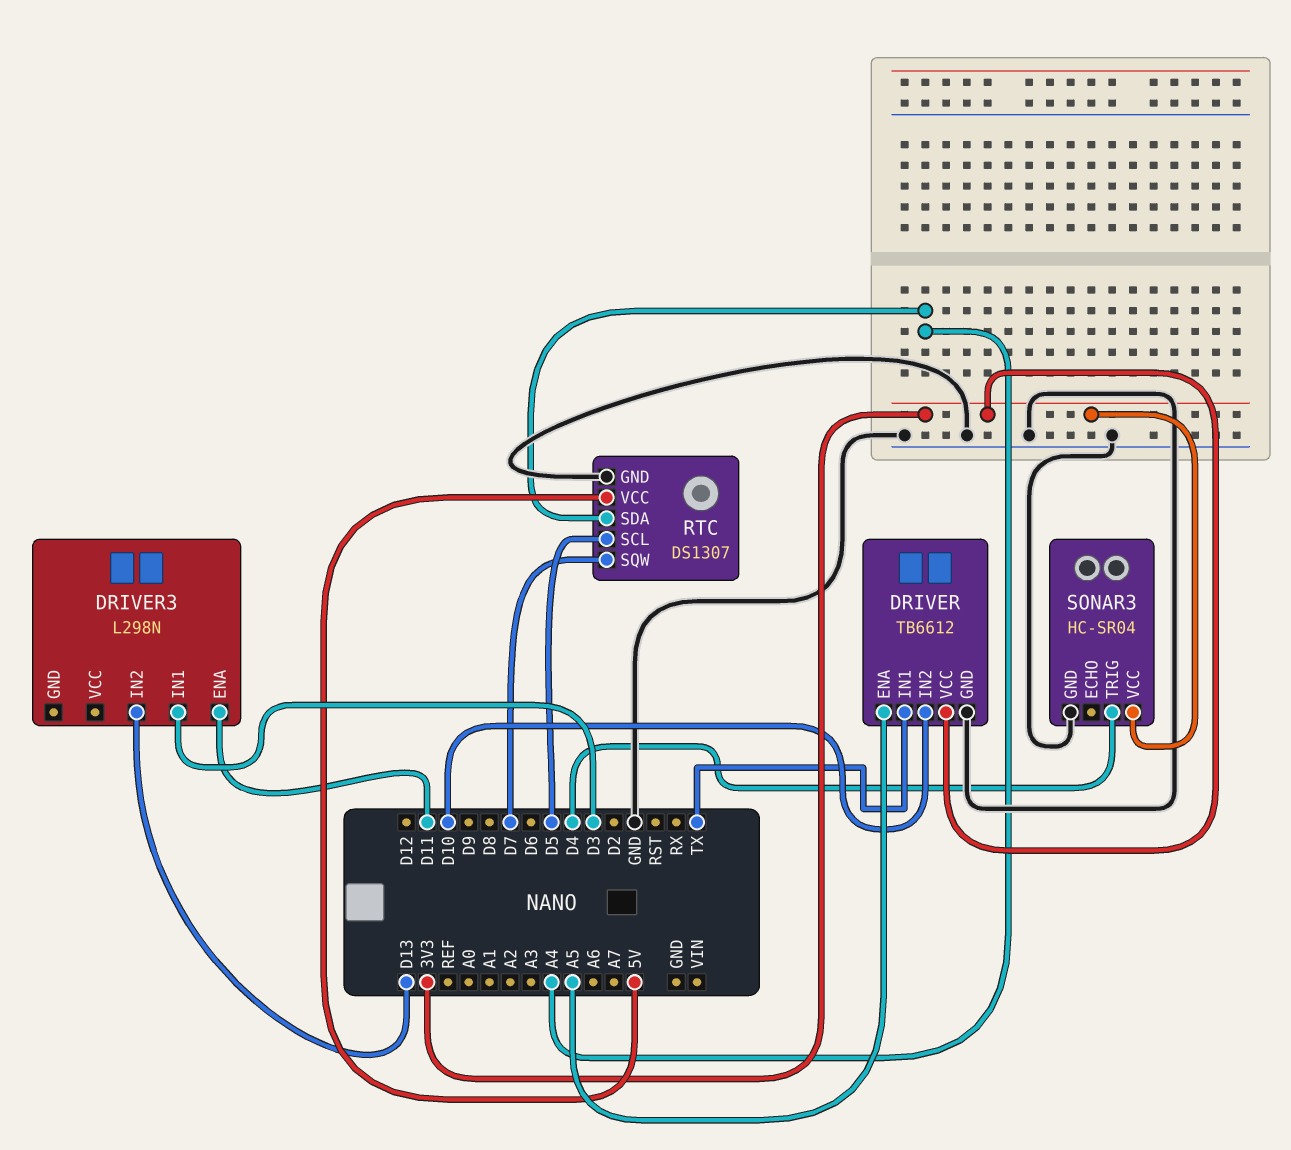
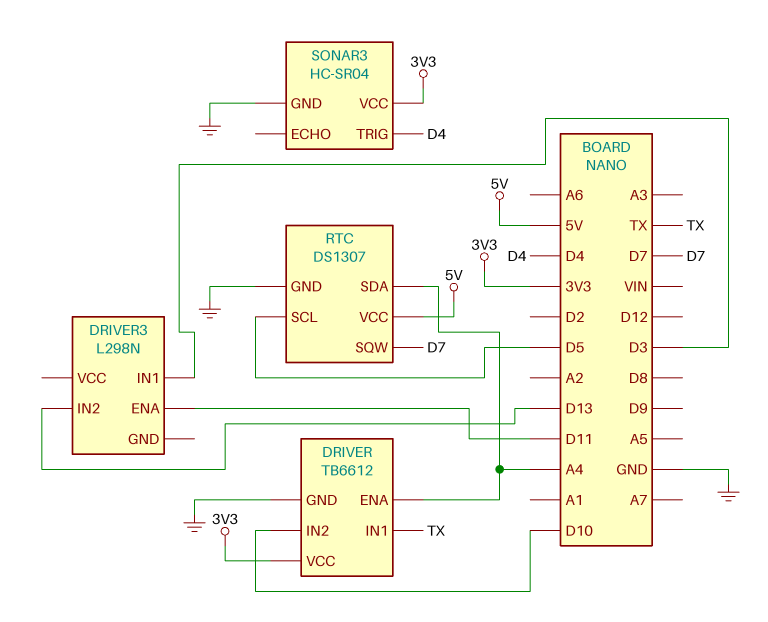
DRIVER pin ENA: A5 -> A4

